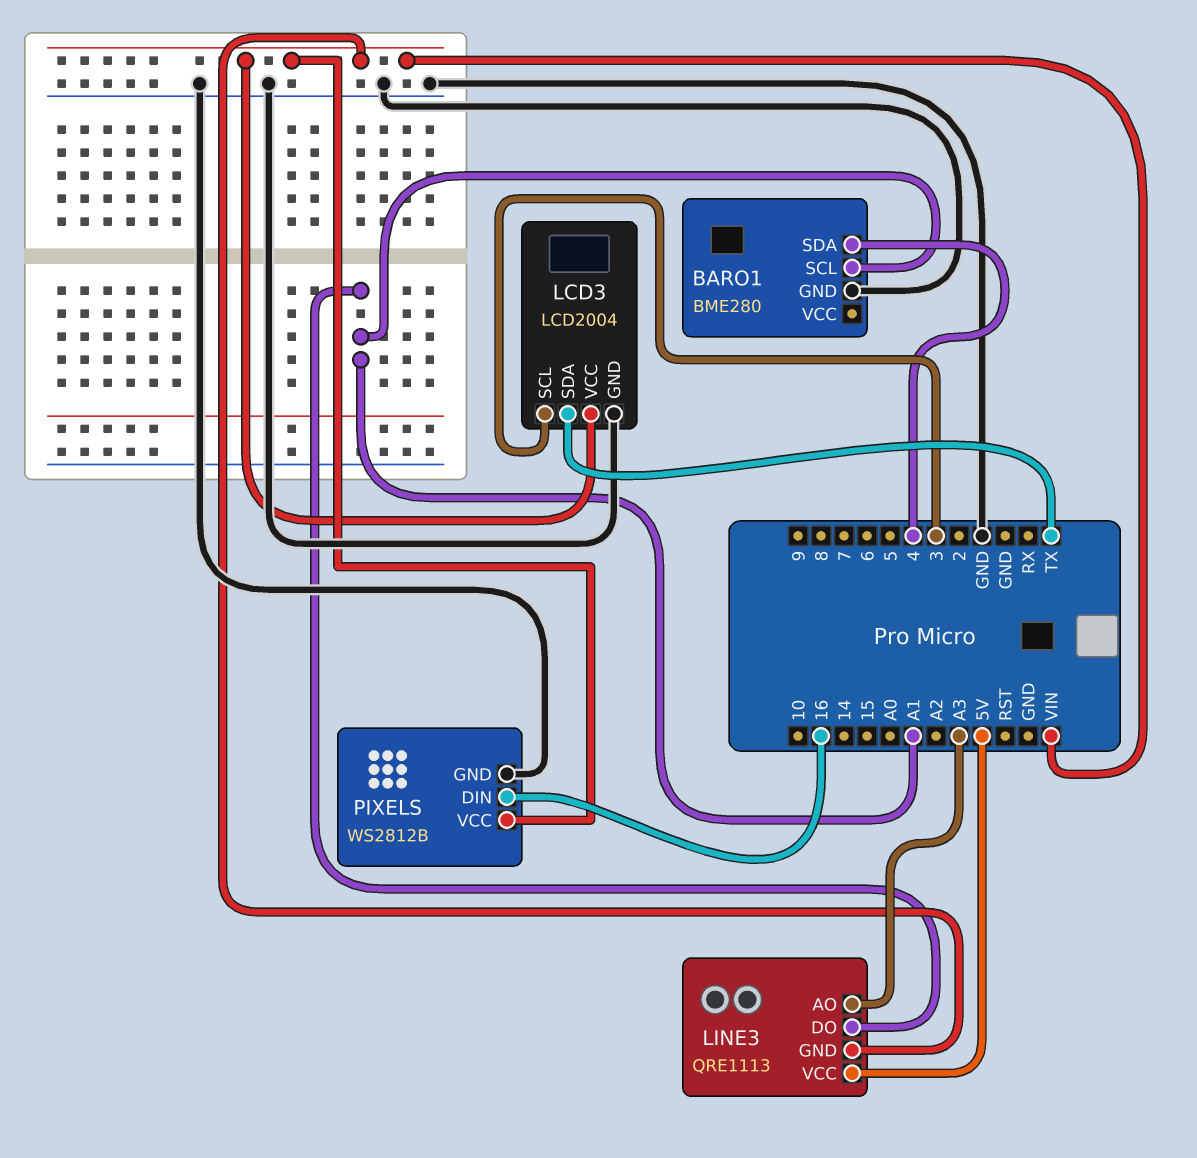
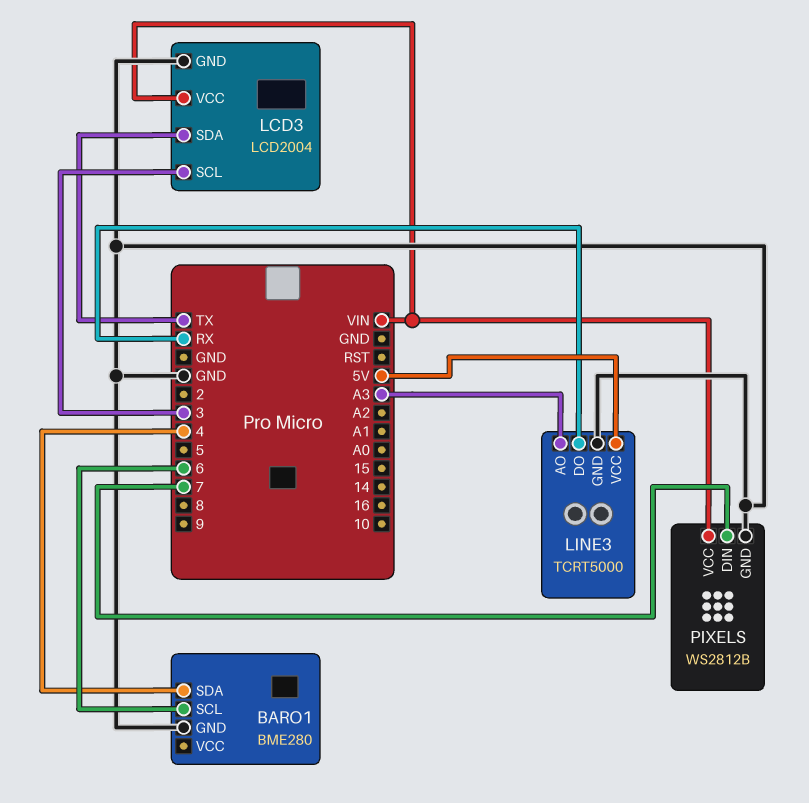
BARO1 pin SCL: A1 -> 6
LINE3: QRE1113 -> TCRT5000
LINE3 pin DO: A1 -> RX
LINE3 pin GND: VIN -> GND
PIXELS pin DIN: 16 -> 7

